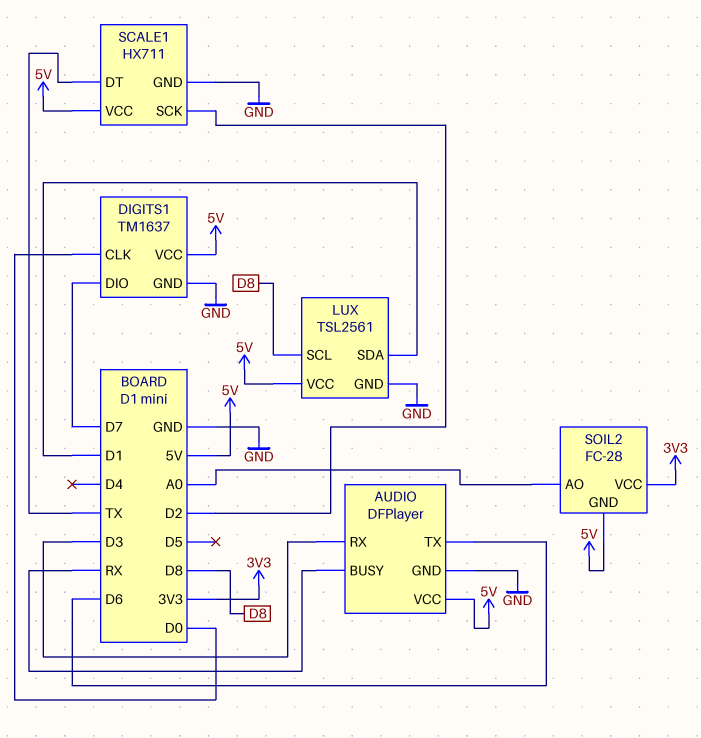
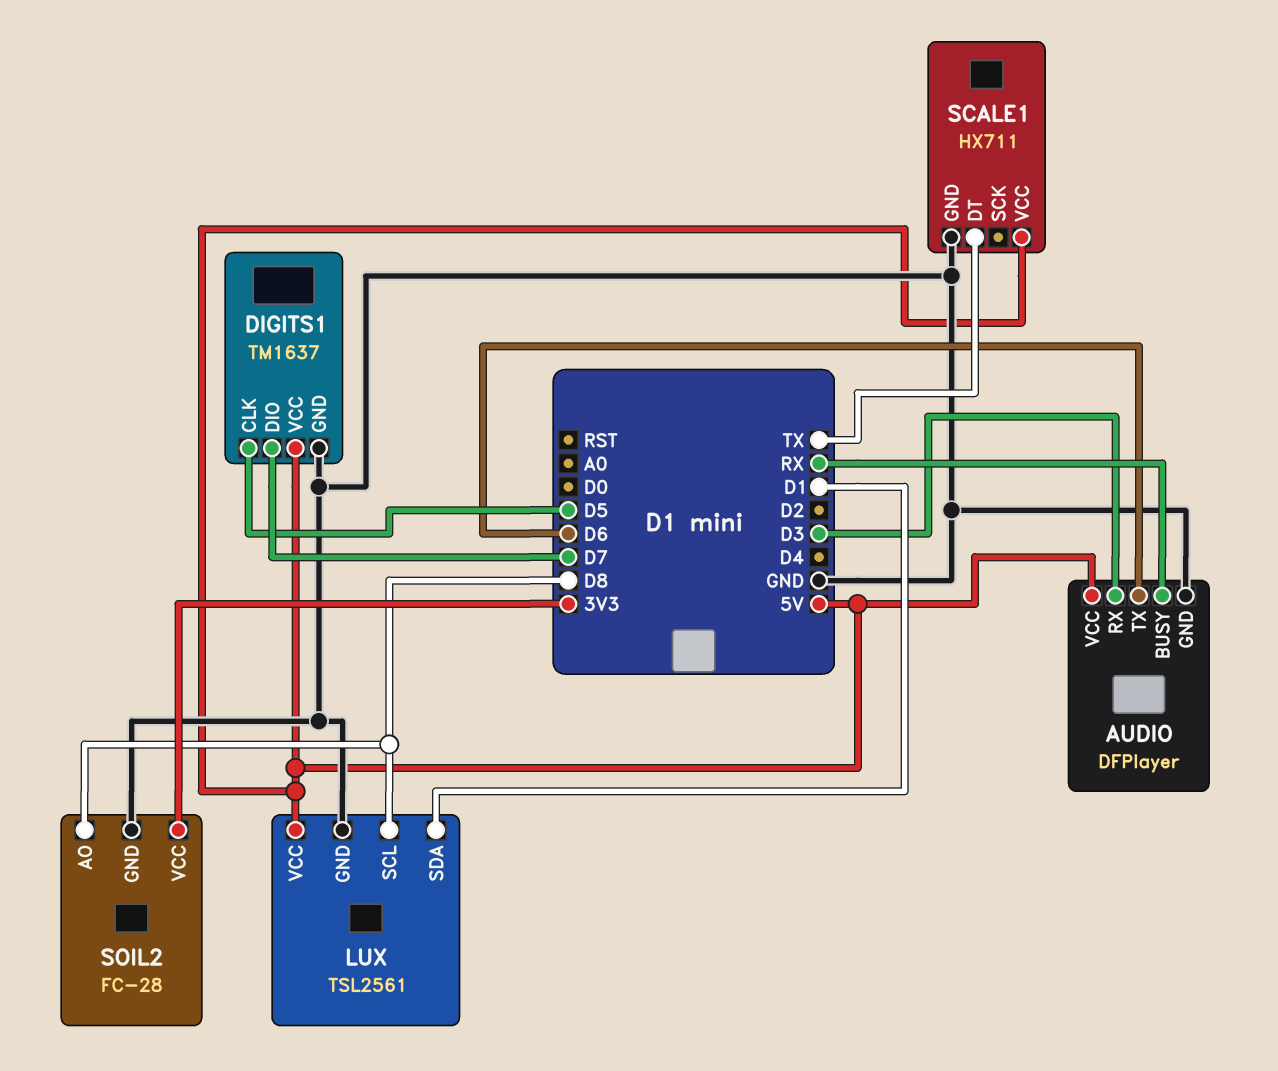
DIGITS1 pin CLK: D0 -> D5
SCALE1 pin SCK: D2 -> none
SOIL2 pin AO: A0 -> D8
SOIL2 pin GND: 5V -> GND

